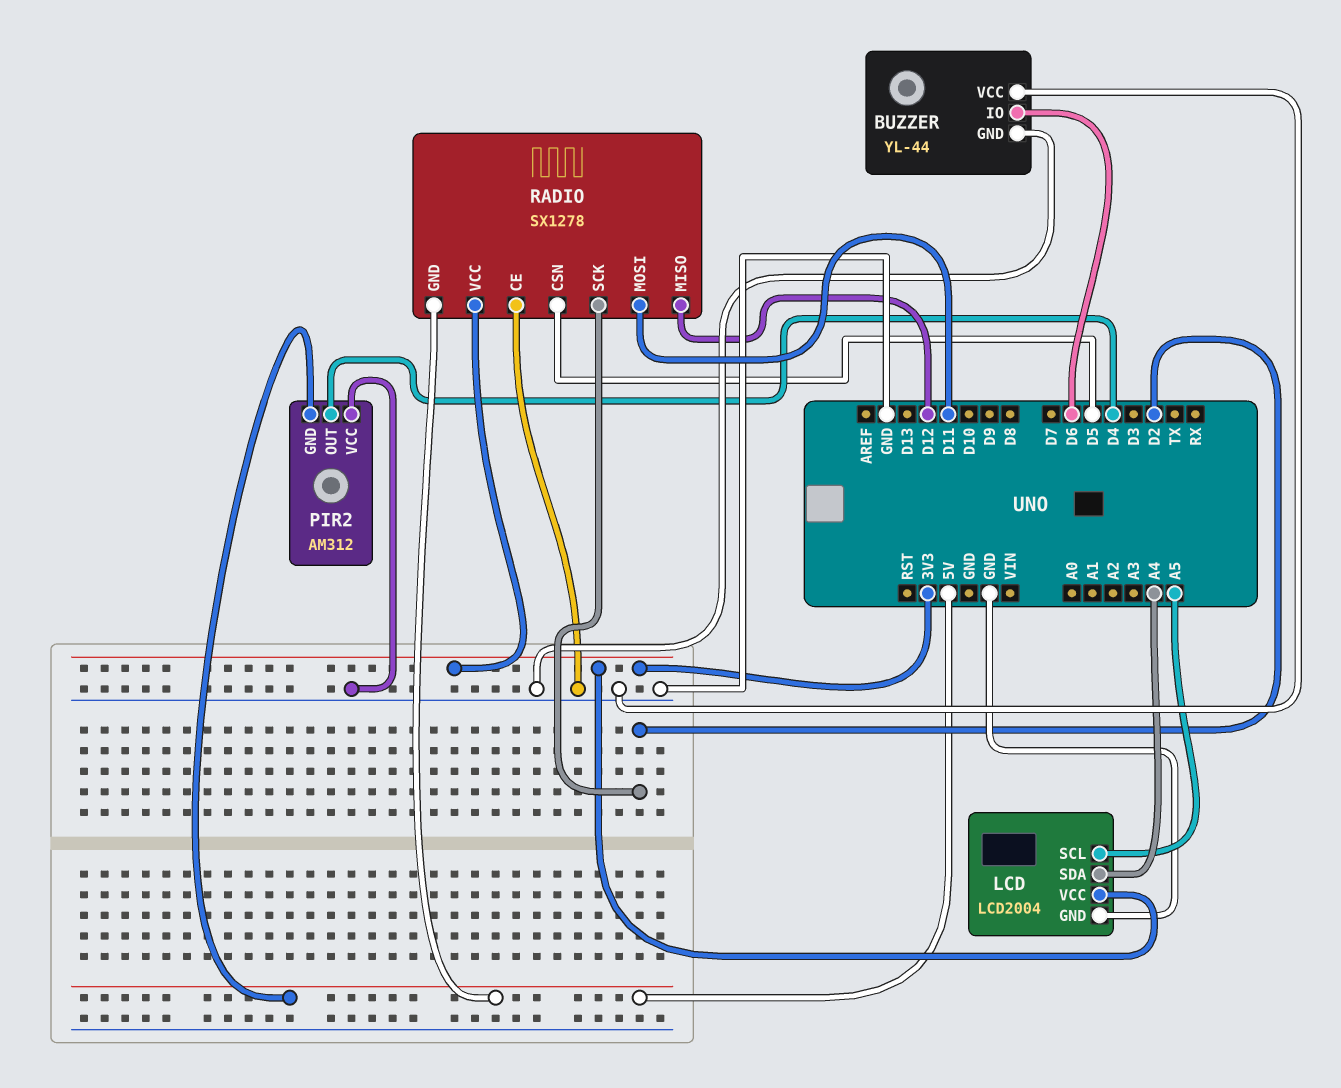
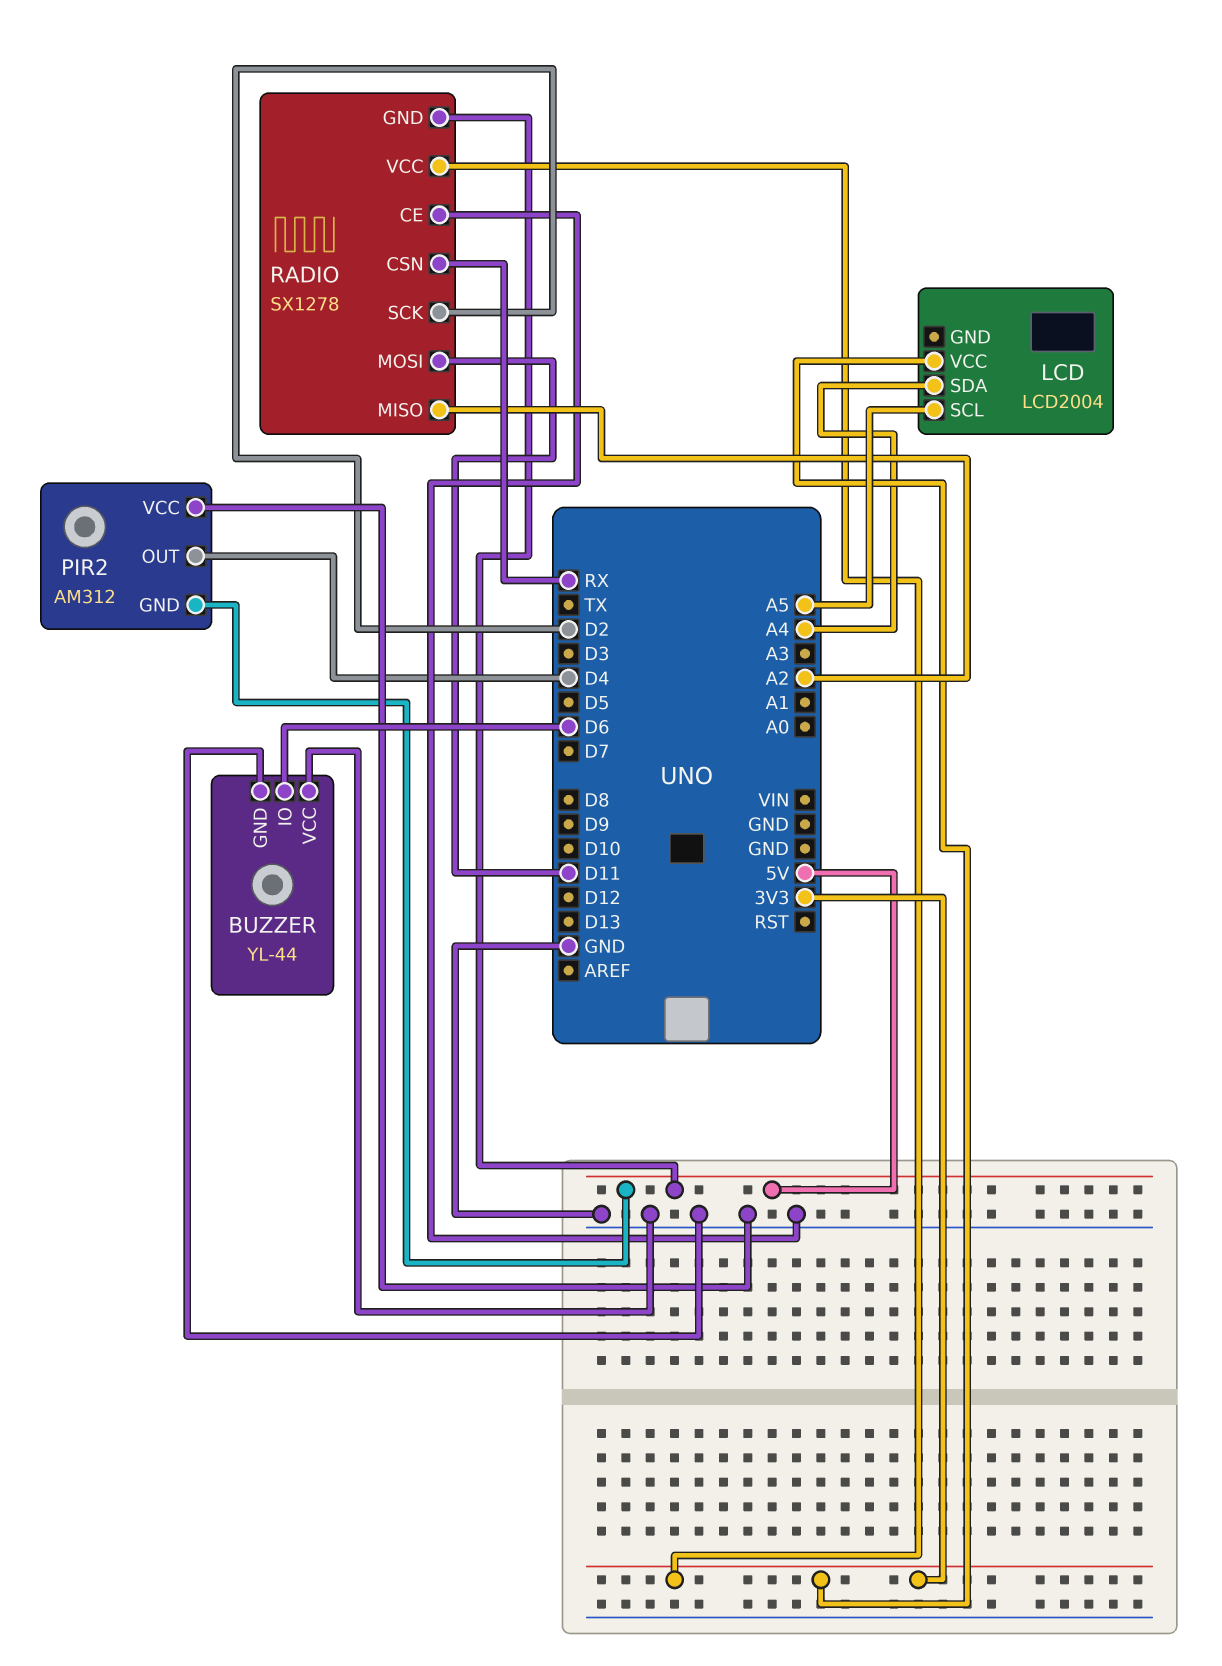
LCD pin GND: GND -> none
RADIO pin CSN: D5 -> RX
RADIO pin MISO: D12 -> A2

